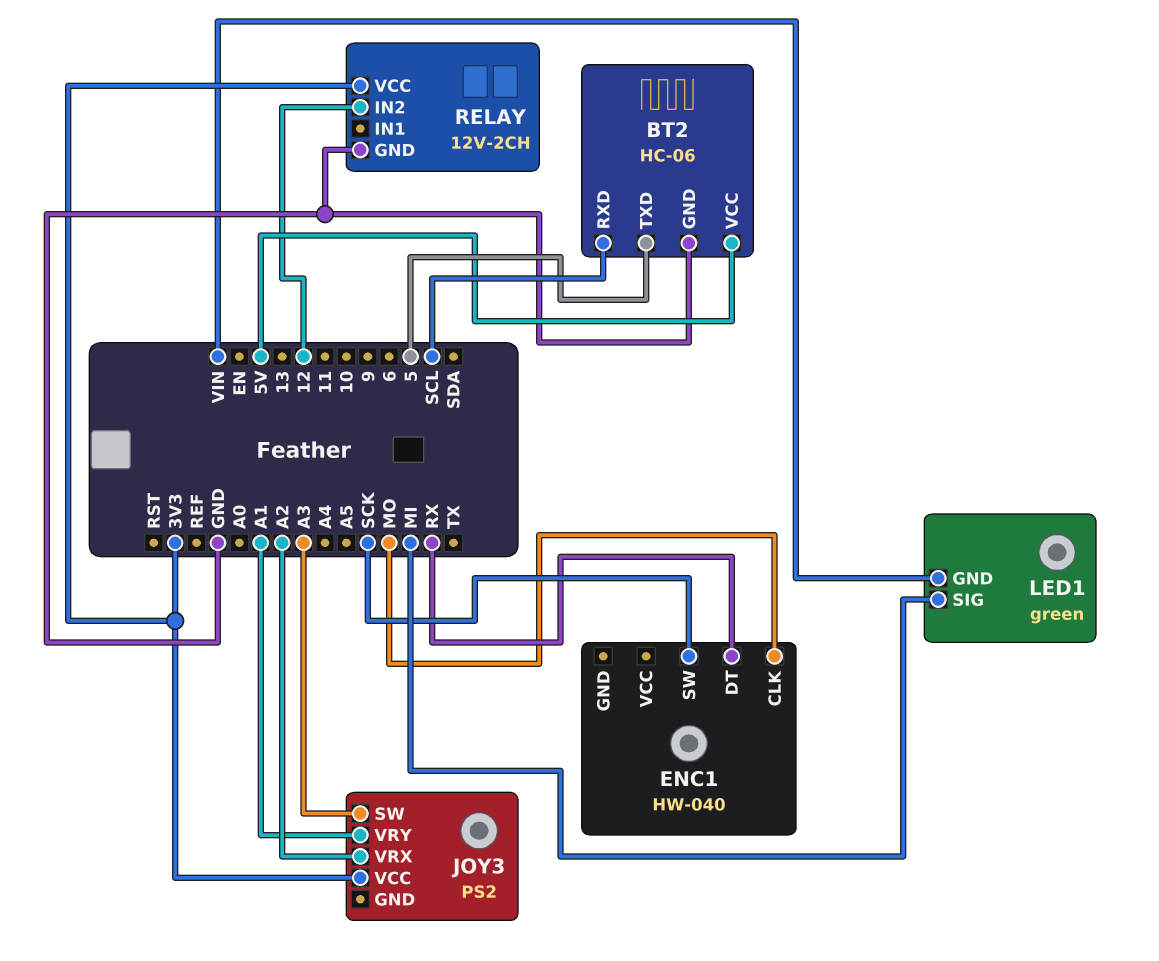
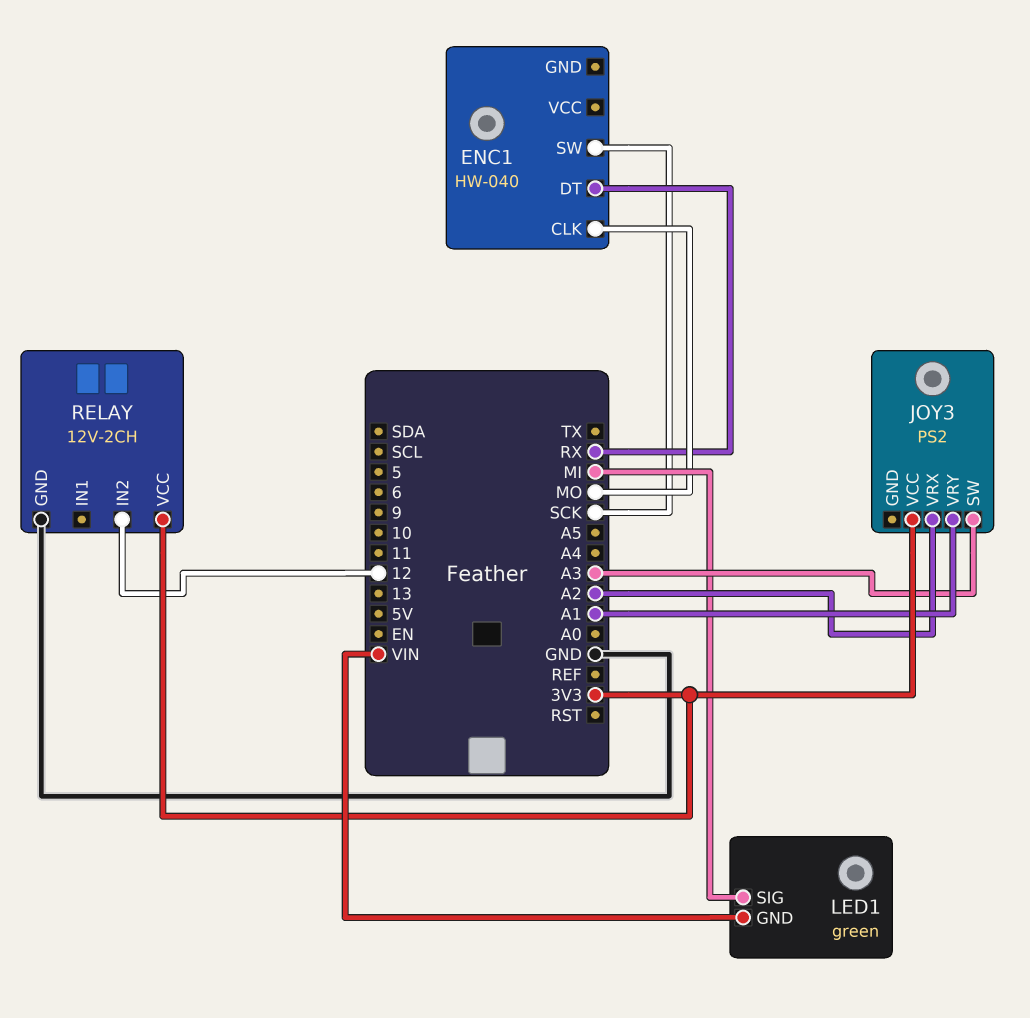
BT2: HC-06 -> none
BT2 pin GND: GND -> none
BT2 pin RXD: SCL -> none
BT2 pin TXD: 5 -> none
BT2 pin VCC: 5V -> none

